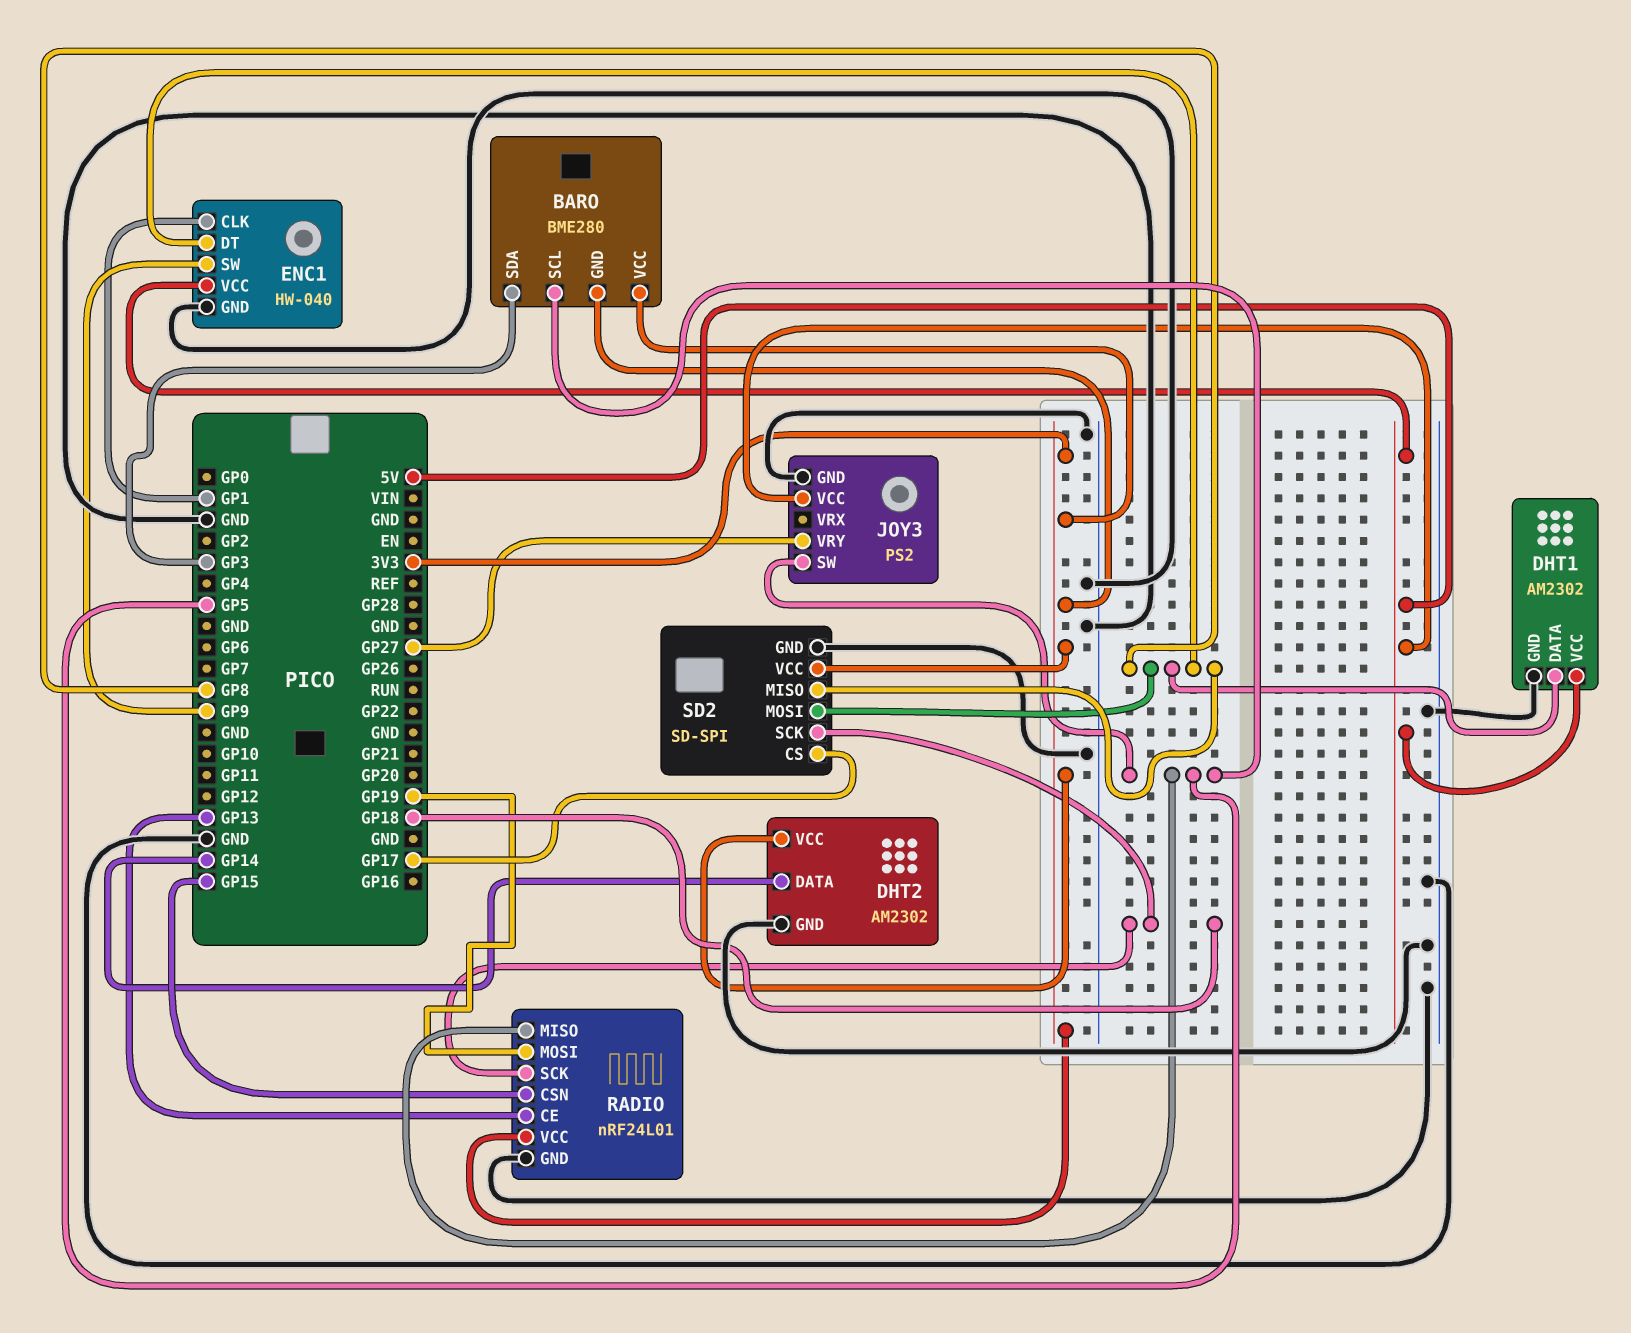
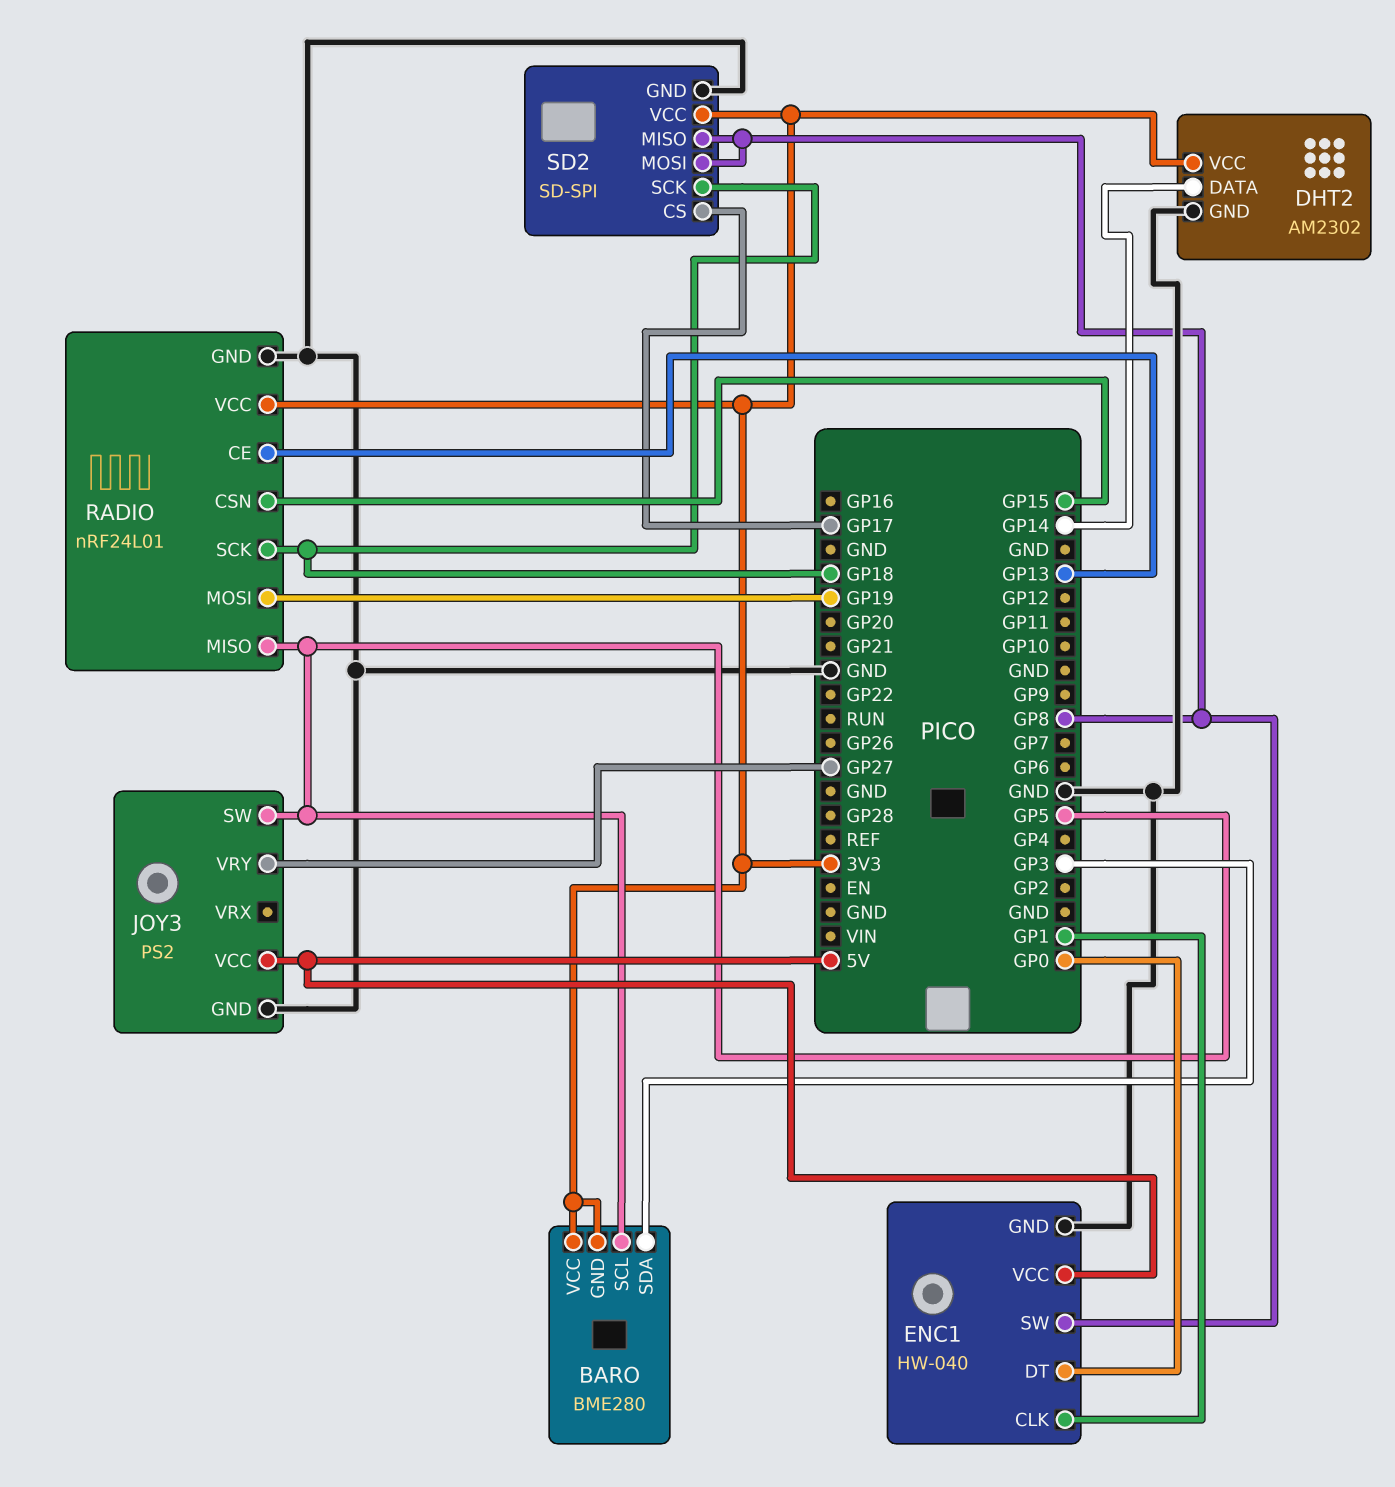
DHT1: AM2302 -> none
DHT1 pin DATA: GP8 -> none
DHT1 pin GND: GND -> none
DHT1 pin VCC: 5V -> none
ENC1 pin DT: GP8 -> GP0
ENC1 pin SW: GP9 -> GP8

